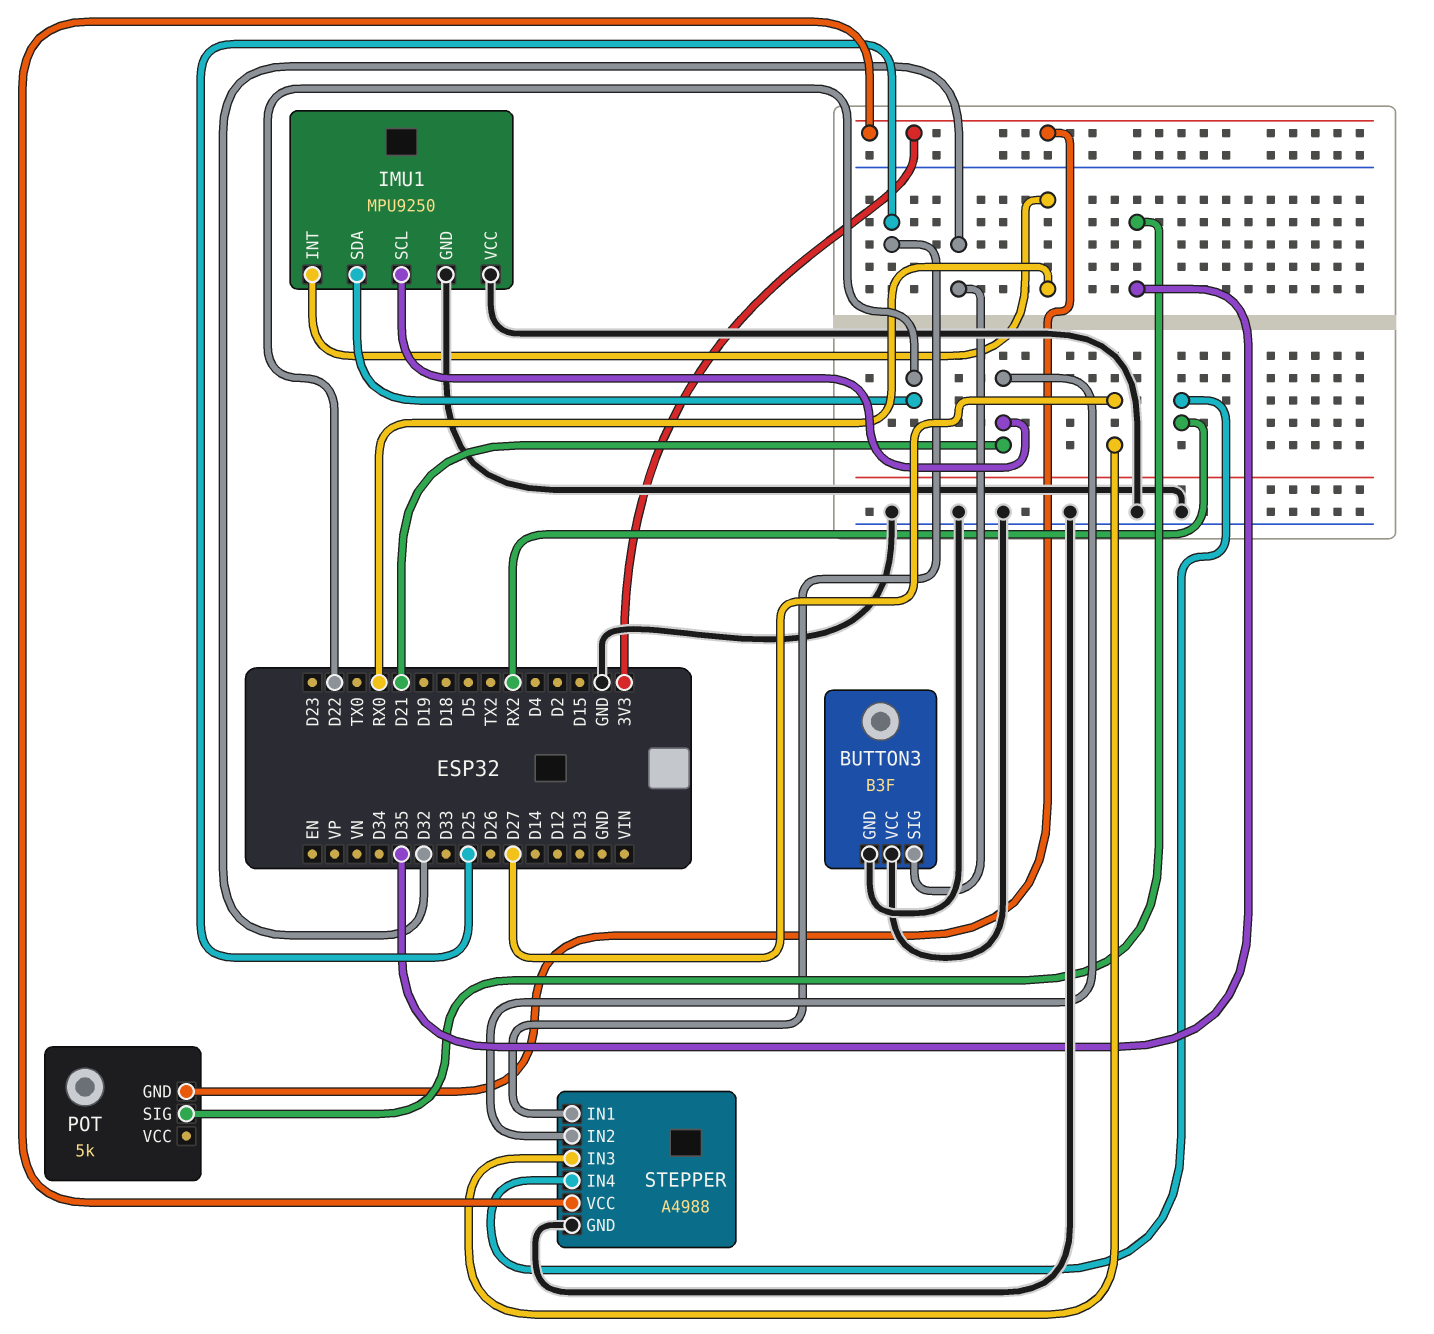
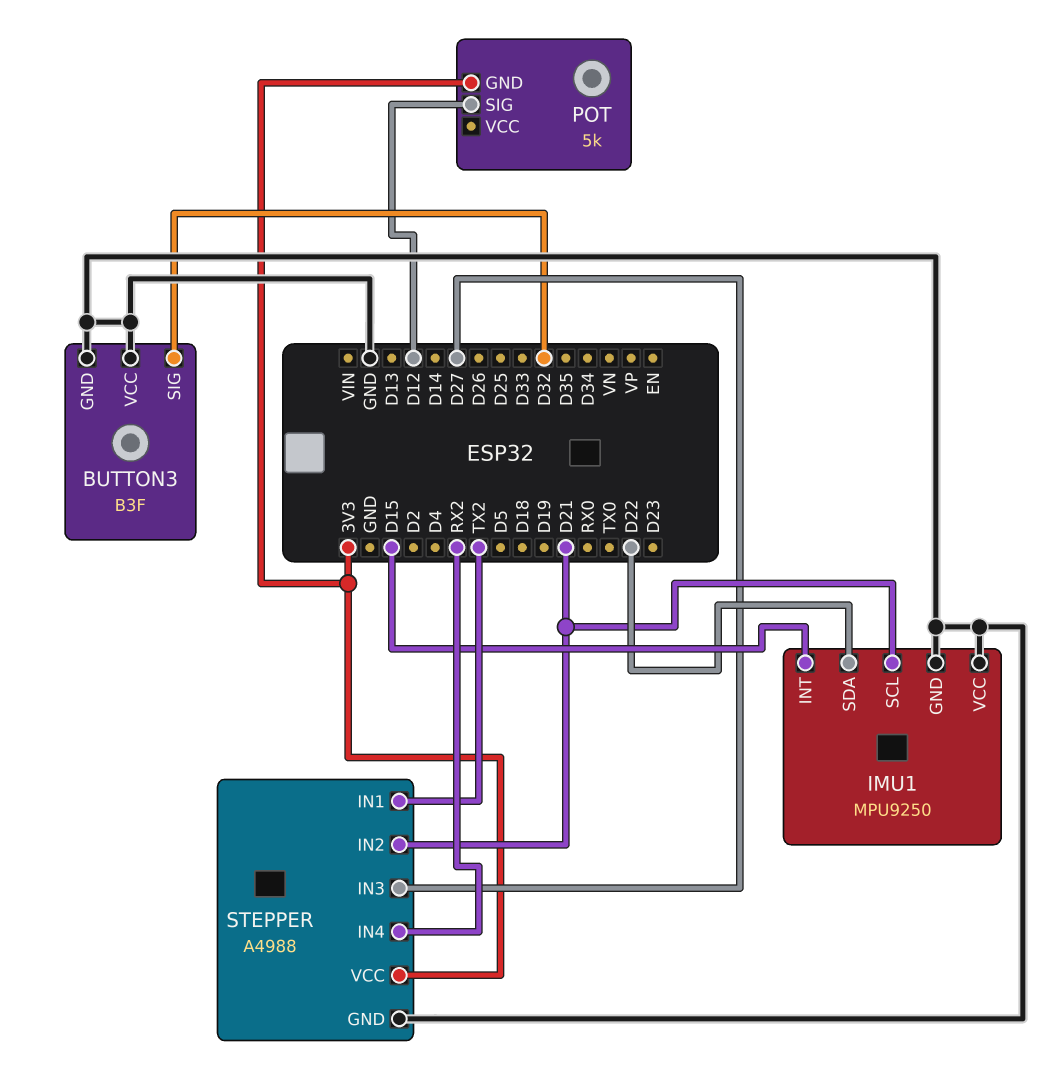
IMU1 pin INT: RX0 -> D15
POT pin SIG: D35 -> D12
STEPPER pin IN1: D25 -> TX2

